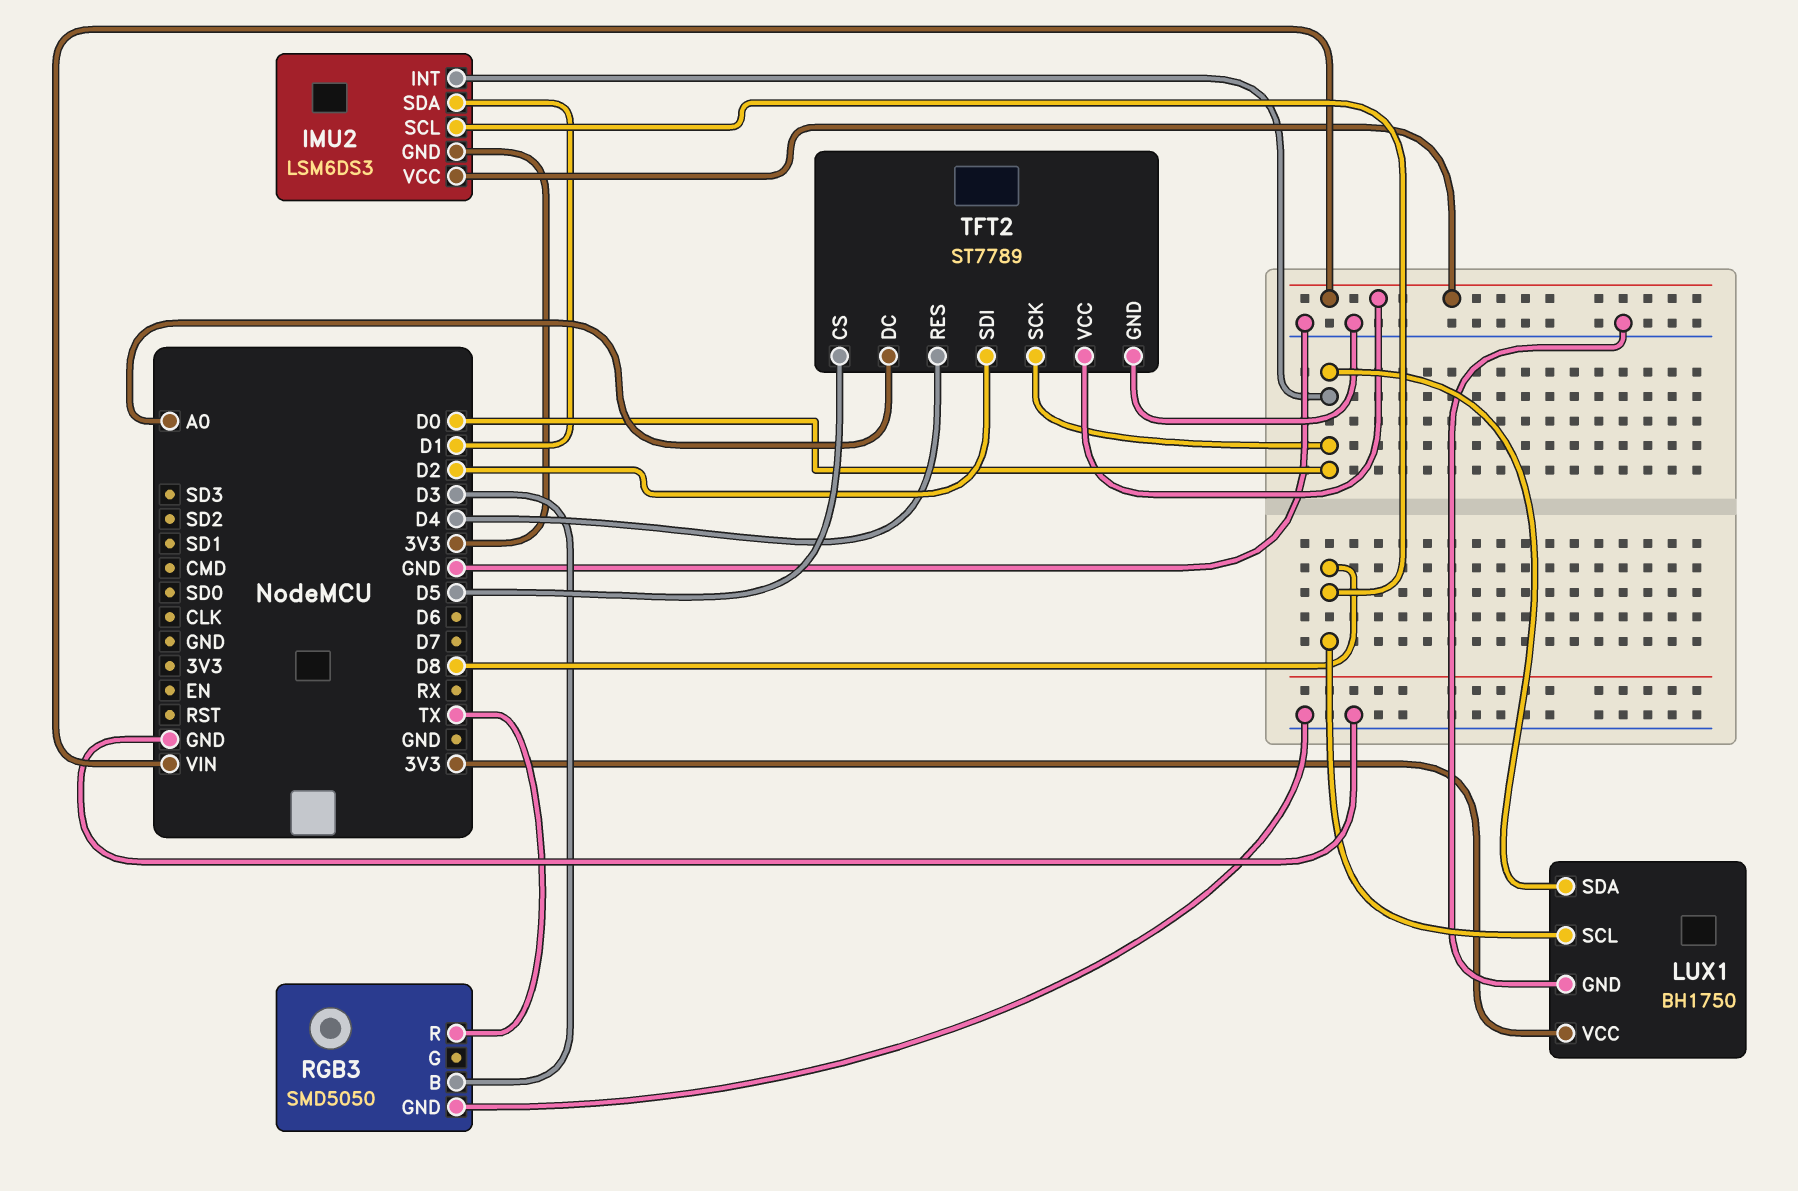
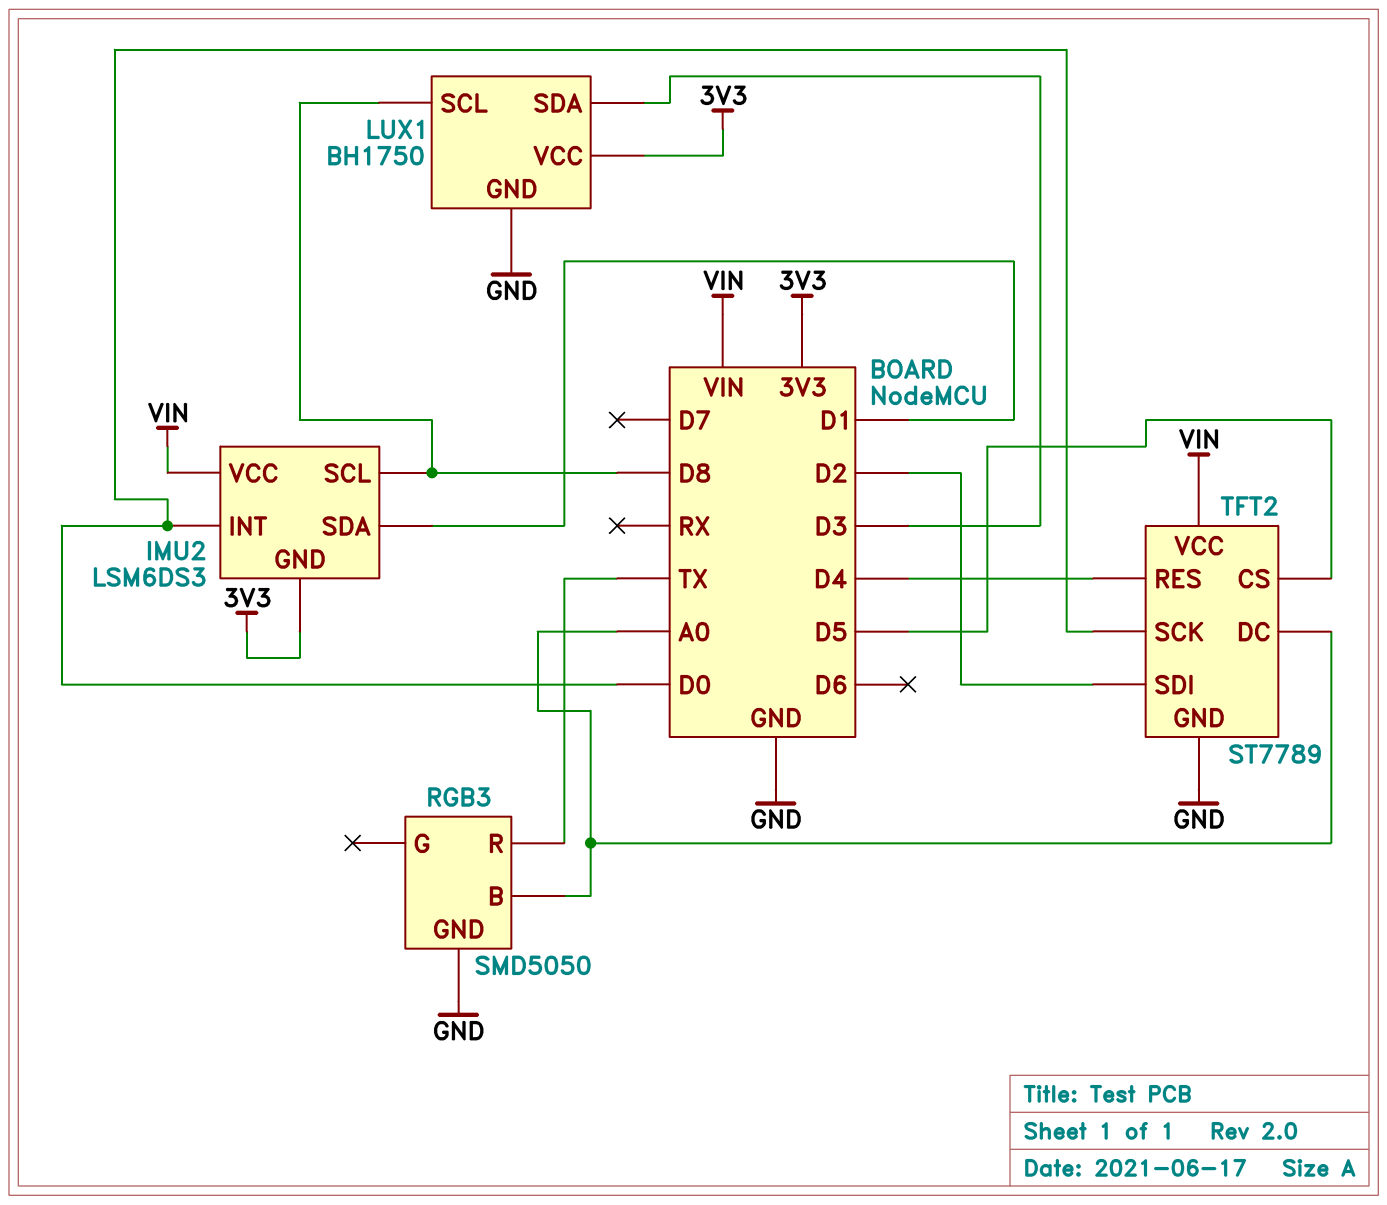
LUX1 pin SDA: D0 -> D3
RGB3 pin B: D3 -> A0

